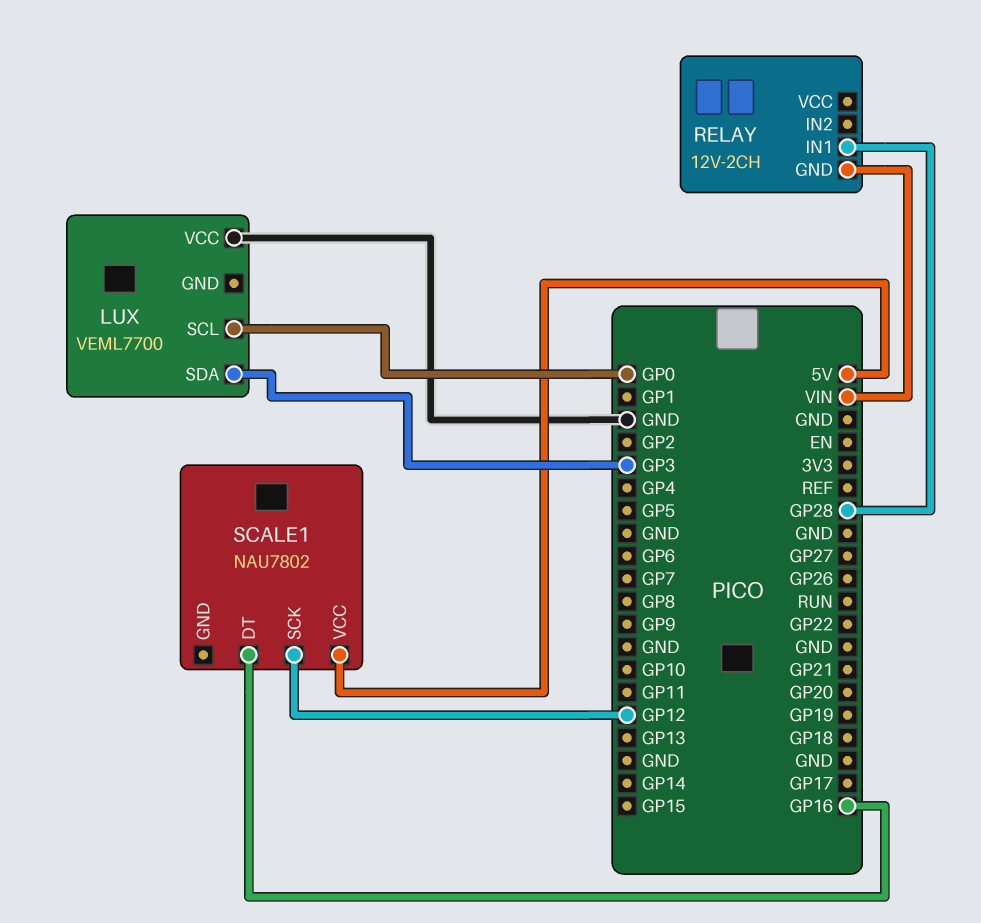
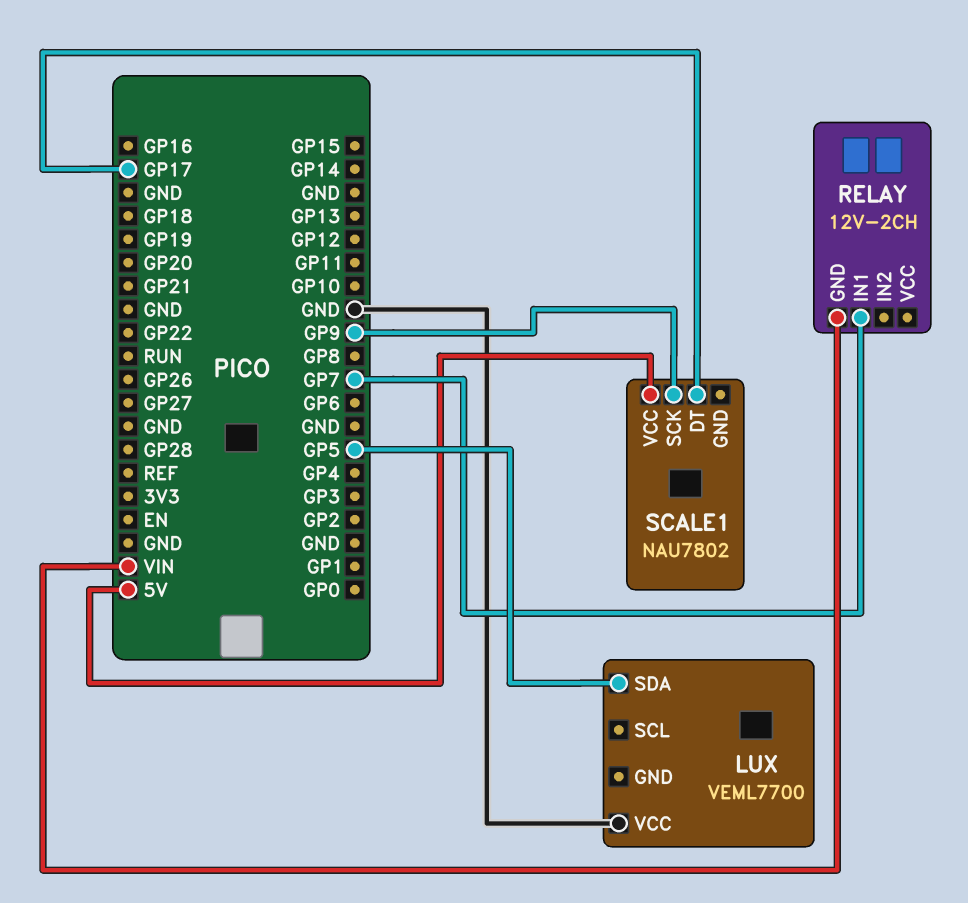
LUX pin SCL: GP0 -> none
LUX pin SDA: GP3 -> GP5
RELAY pin IN1: GP28 -> GP7
SCALE1 pin DT: GP16 -> GP17
SCALE1 pin SCK: GP12 -> GP9

